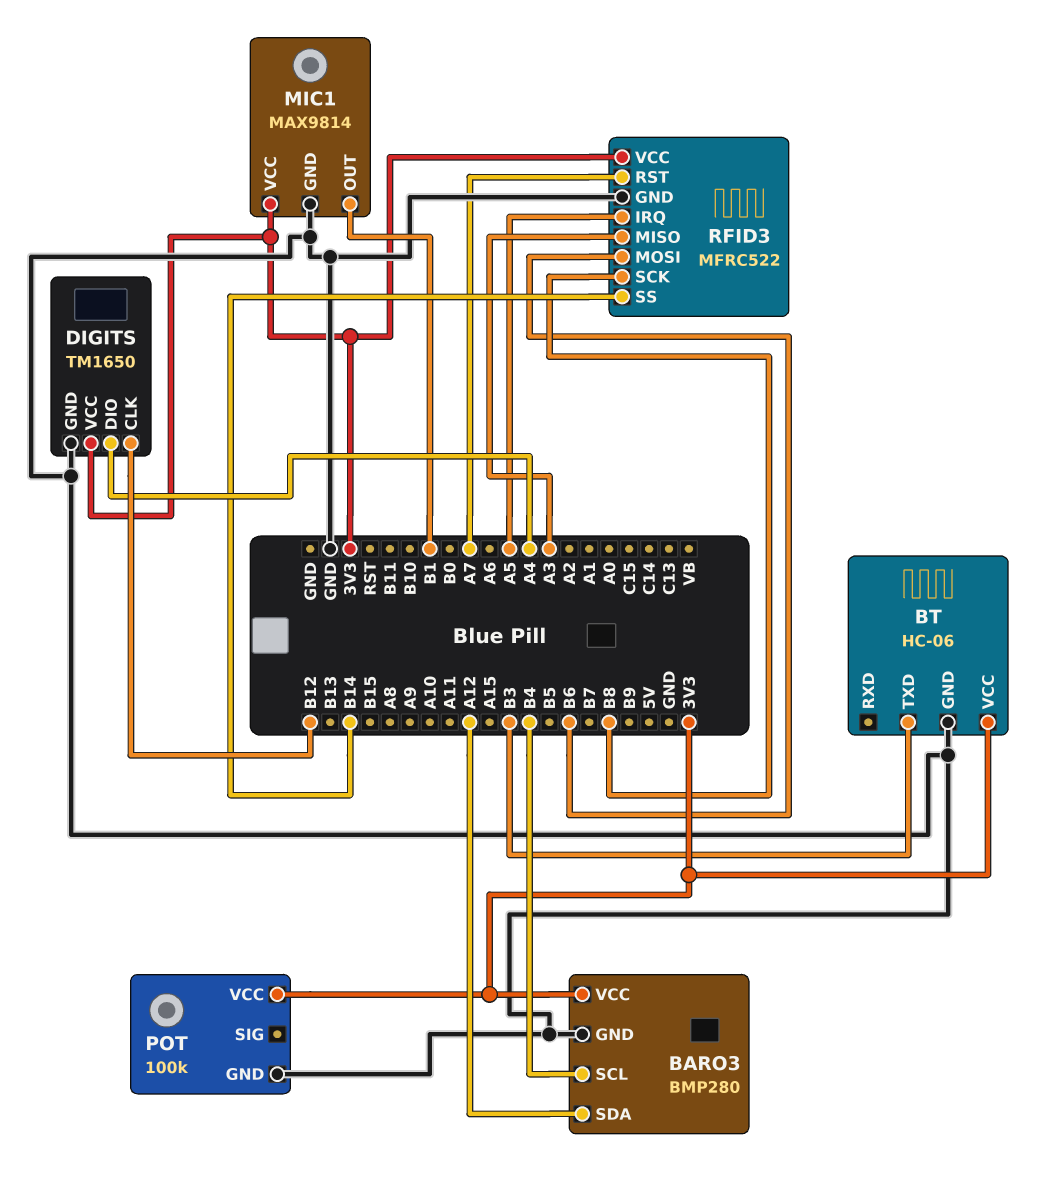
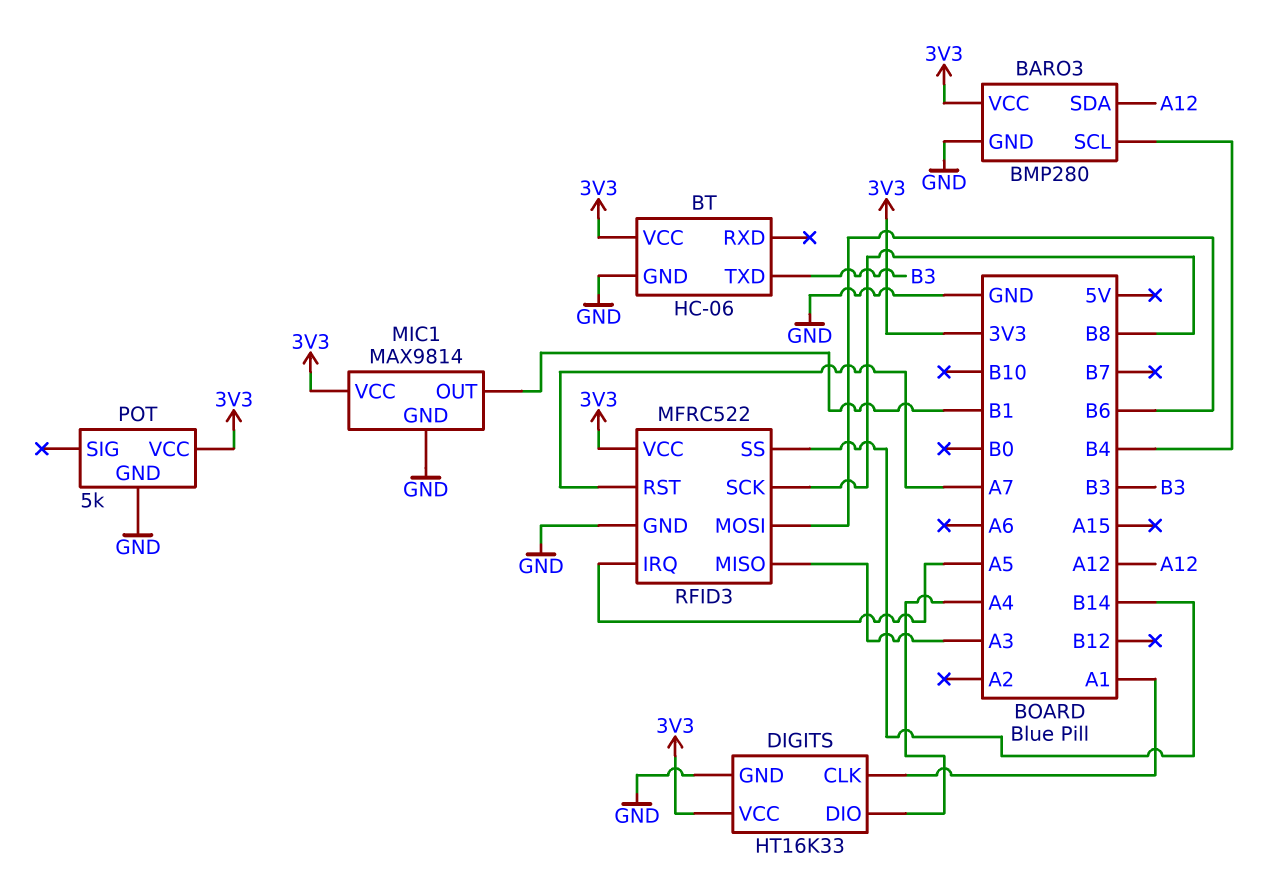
DIGITS: TM1650 -> HT16K33
DIGITS pin CLK: B12 -> A1
POT: 100k -> 5k

